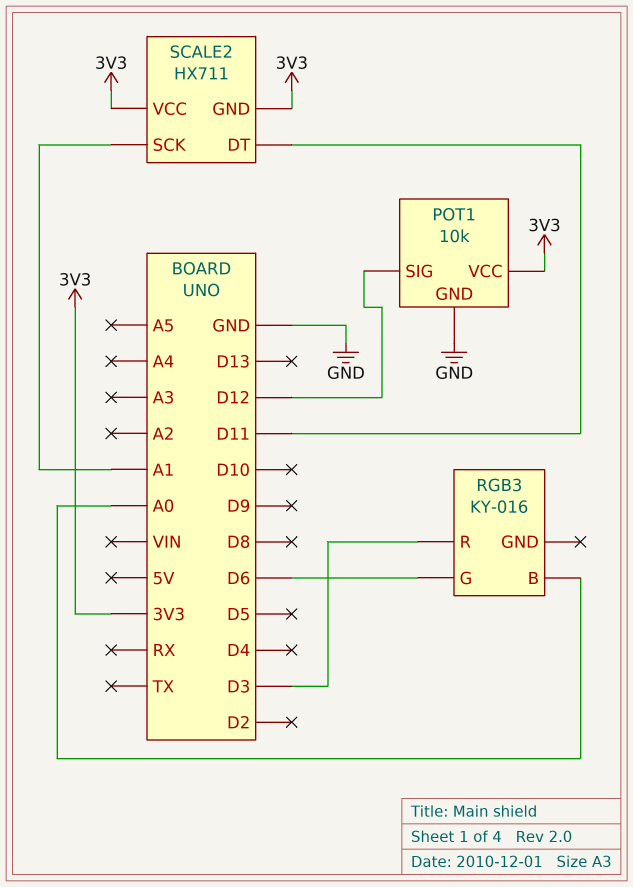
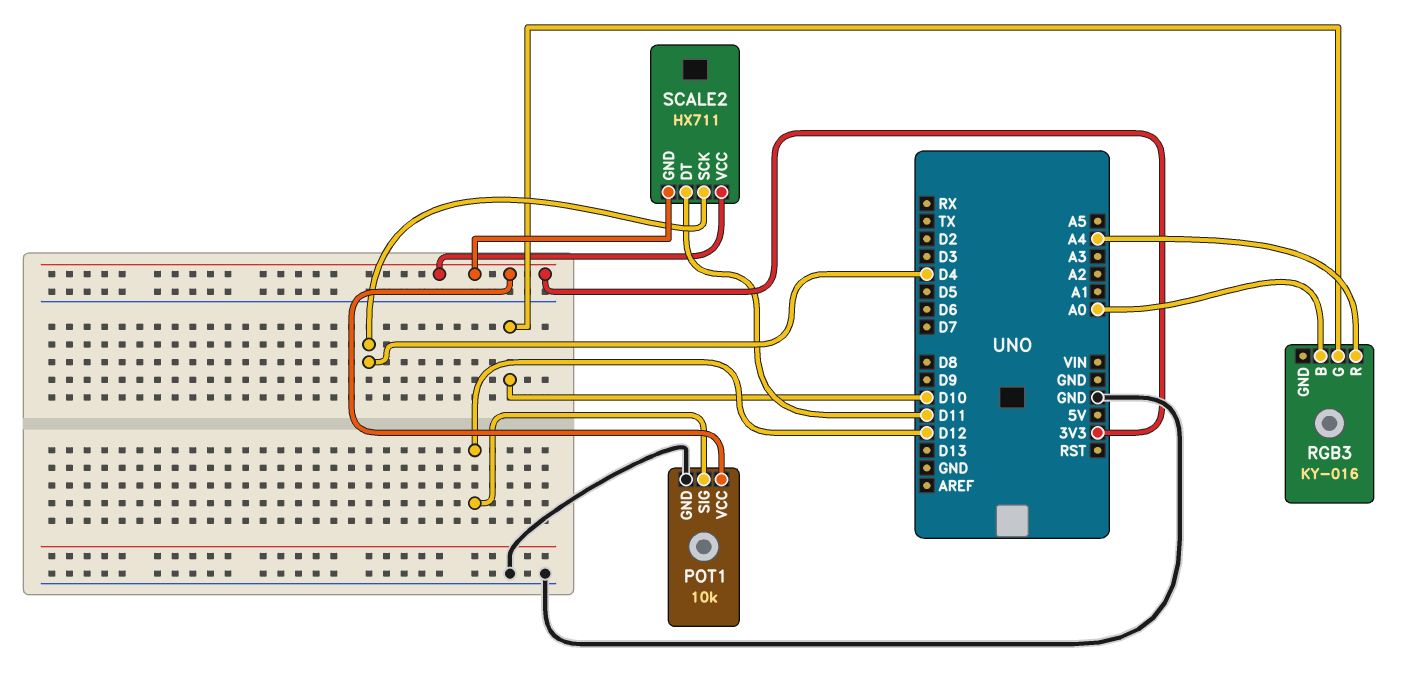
RGB3 pin G: D6 -> D10
RGB3 pin R: D3 -> A4
SCALE2 pin SCK: A1 -> D4

